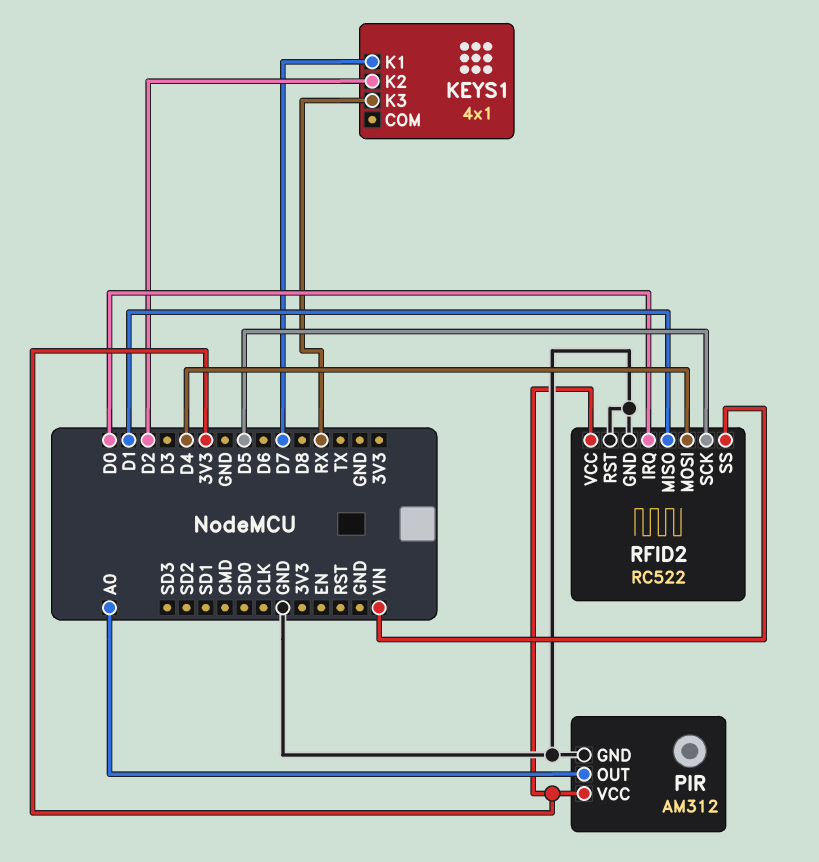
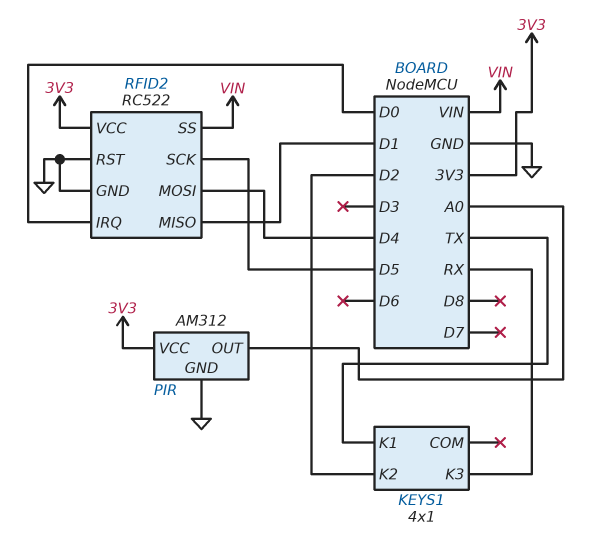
KEYS1 pin K1: D7 -> TX

